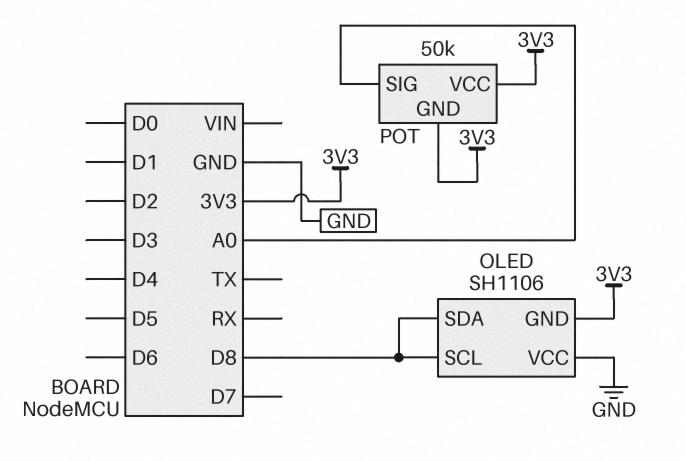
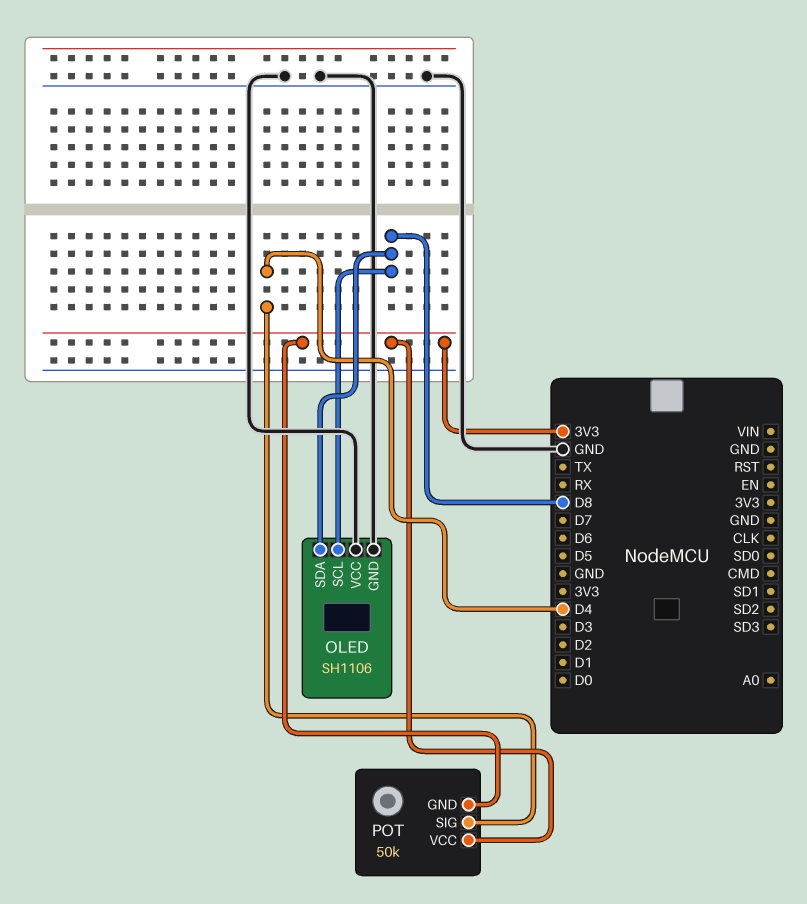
OLED pin GND: 3V3 -> GND
POT pin SIG: A0 -> D4

